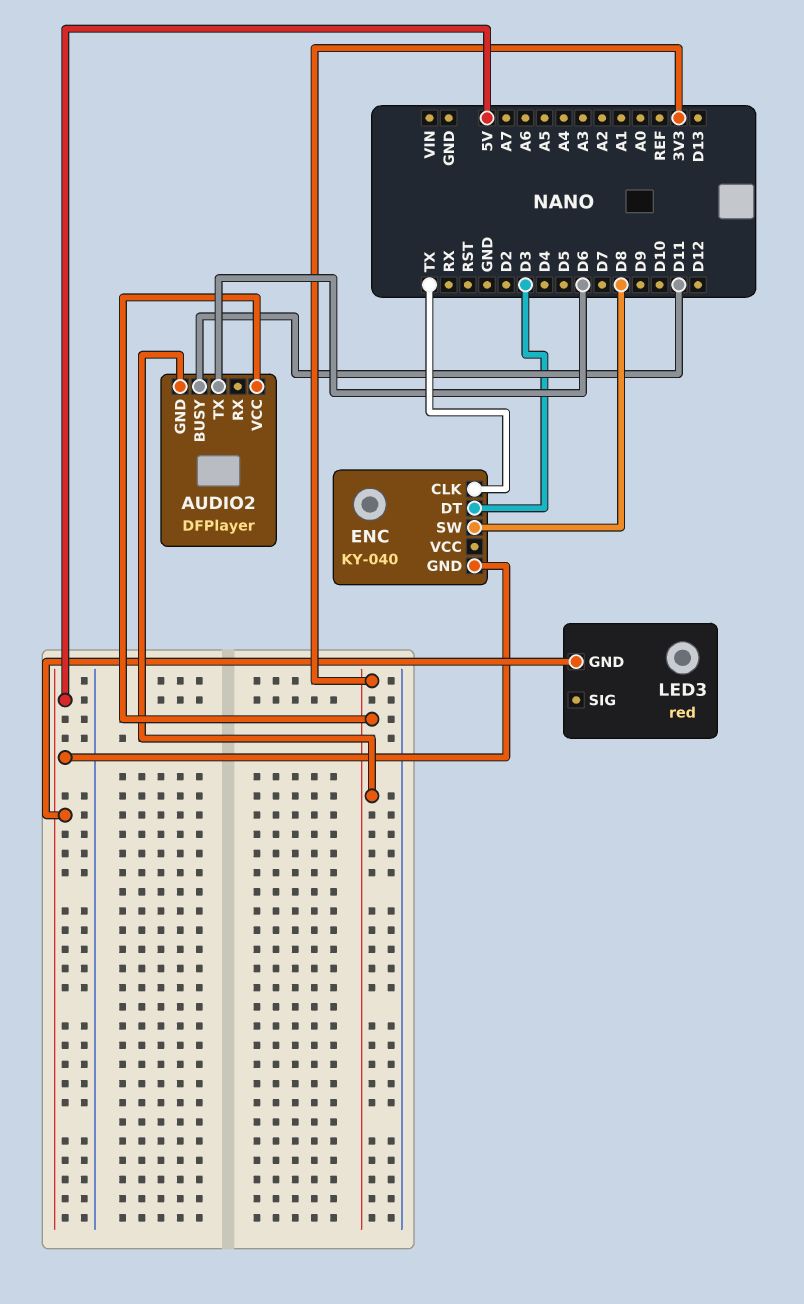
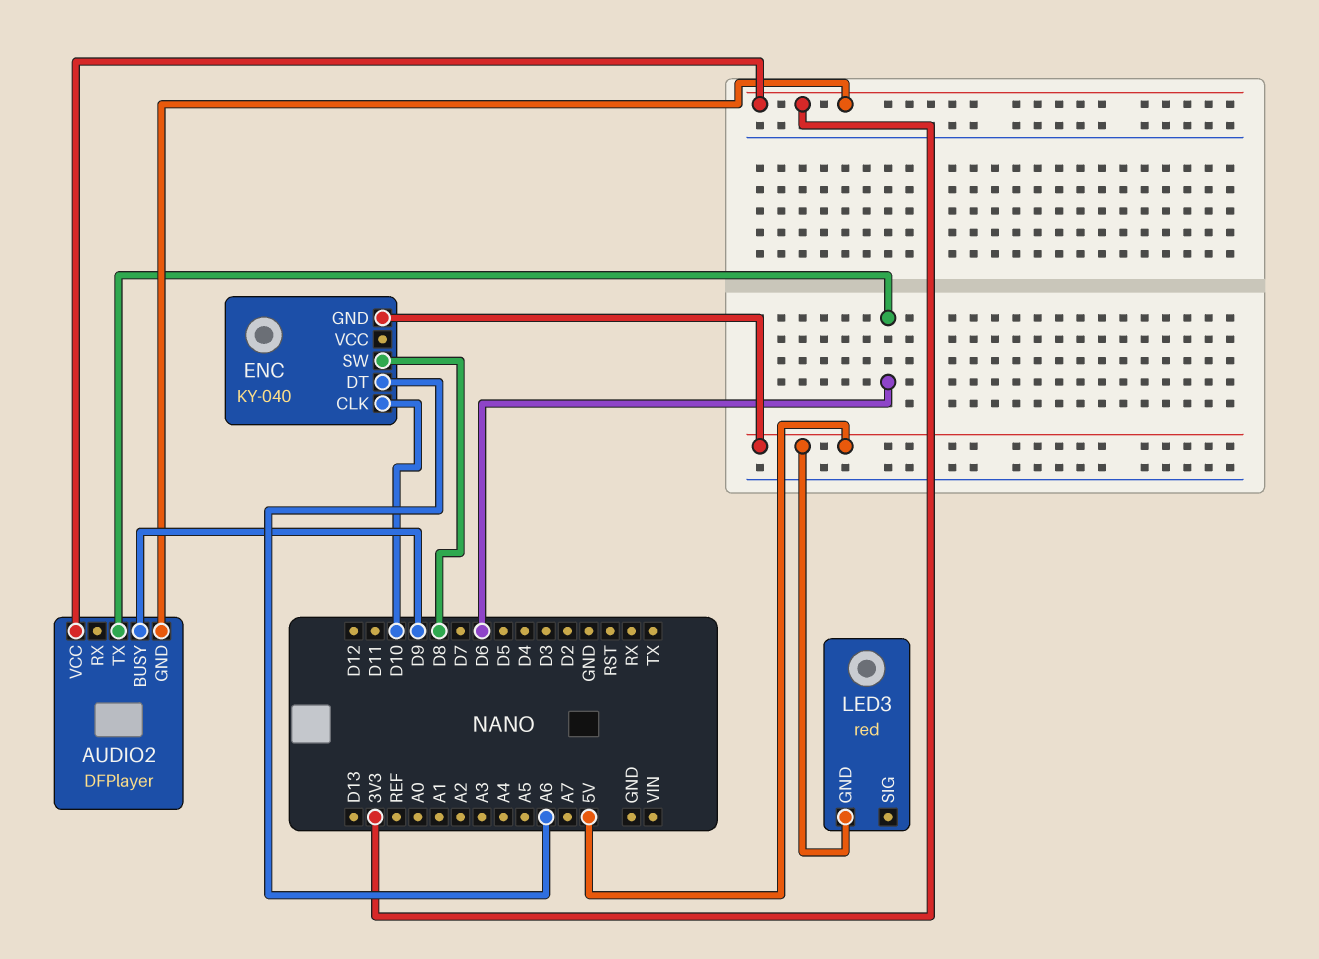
AUDIO2 pin BUSY: D11 -> D9
ENC pin CLK: TX -> D10
ENC pin DT: D3 -> A6

